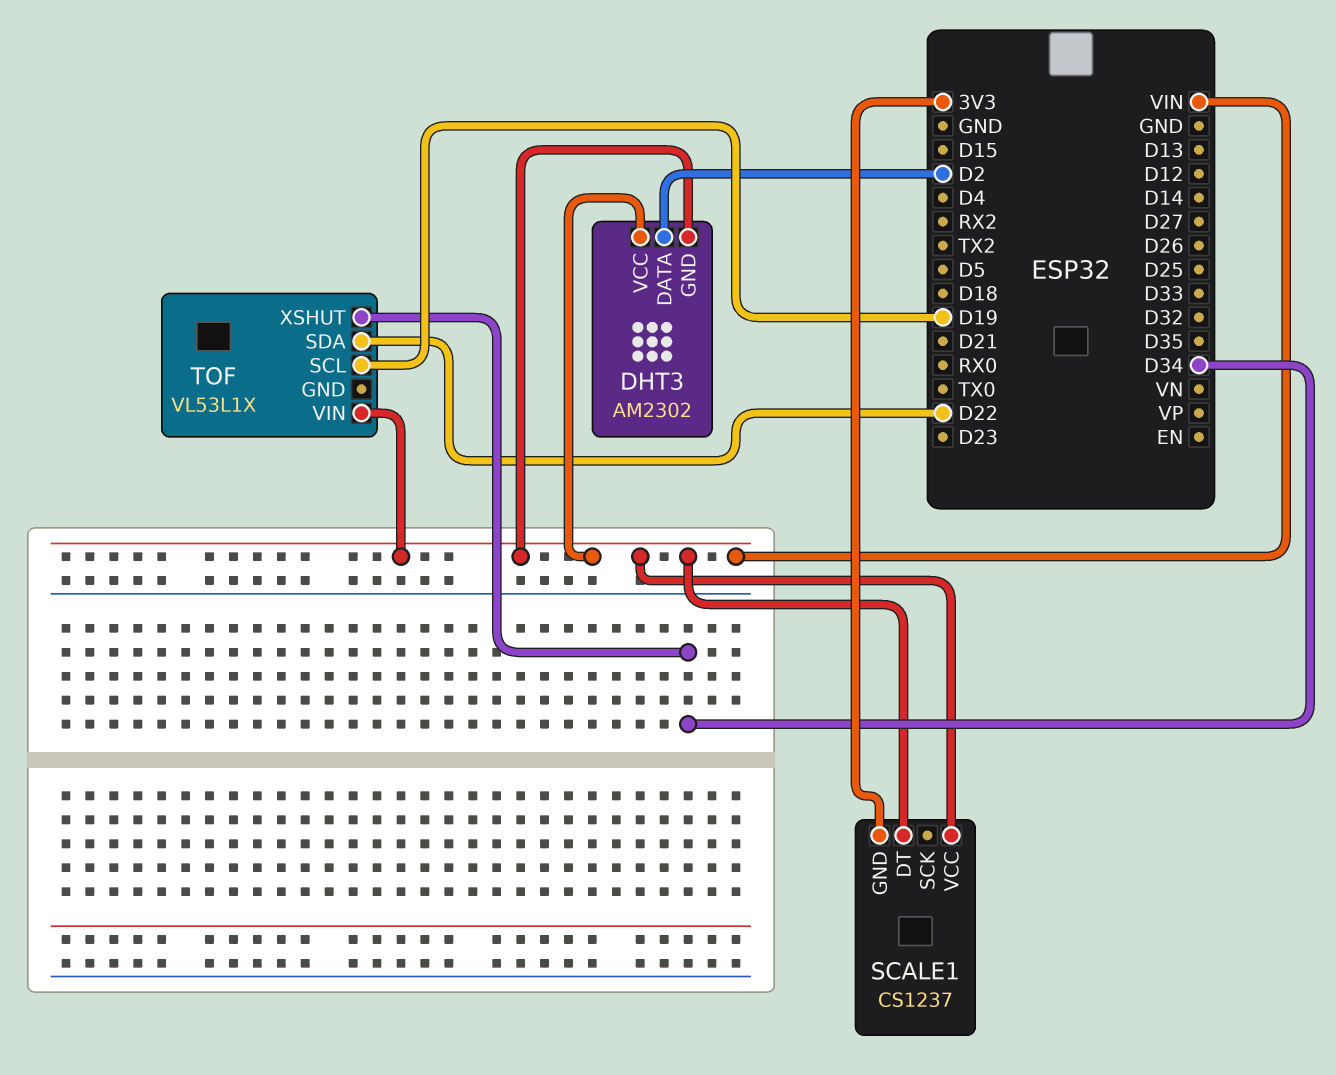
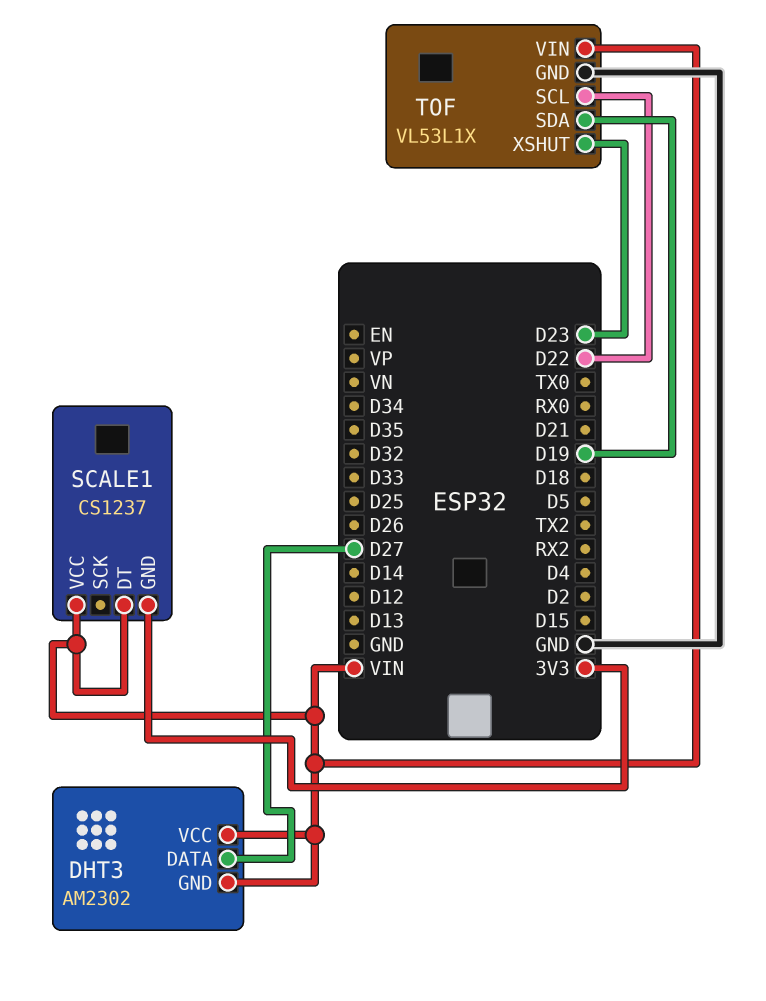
DHT3 pin DATA: D2 -> D27
TOF pin GND: none -> GND
TOF pin SCL: D19 -> D22
TOF pin SDA: D22 -> D19
TOF pin XSHUT: D34 -> D23

